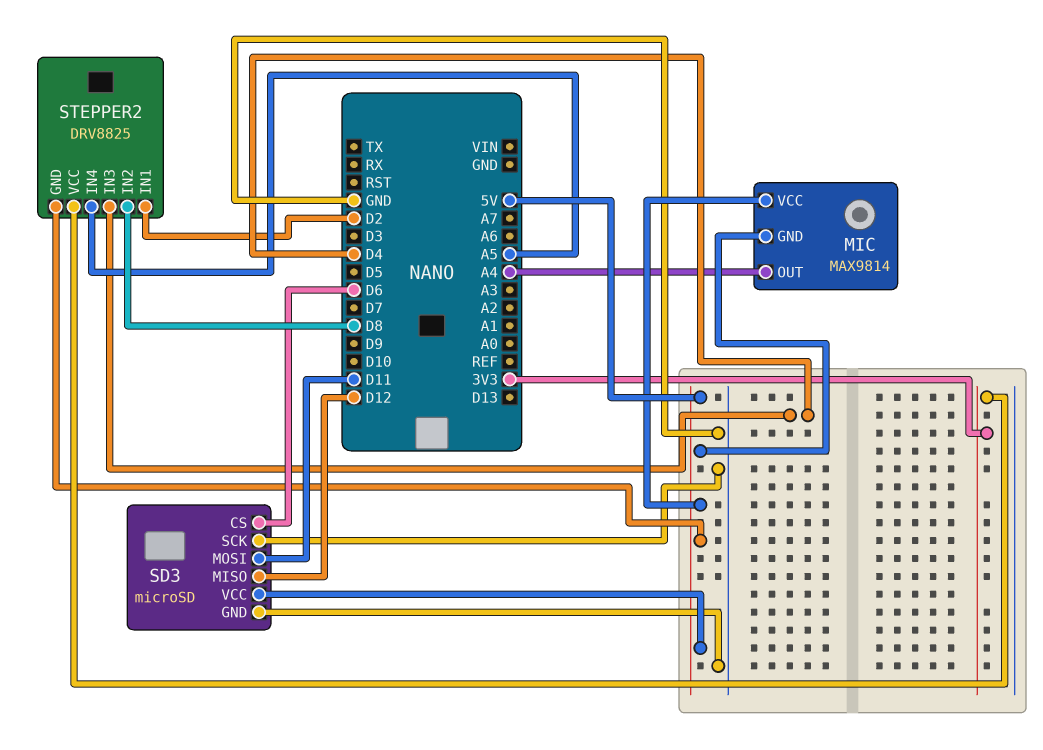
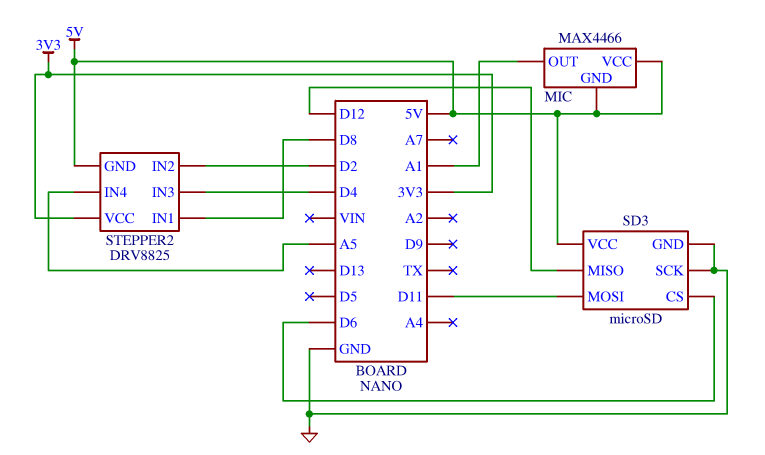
MIC: MAX9814 -> MAX4466
MIC pin OUT: A4 -> A1
STEPPER2 pin IN1: D2 -> D8
STEPPER2 pin IN2: D8 -> D2

